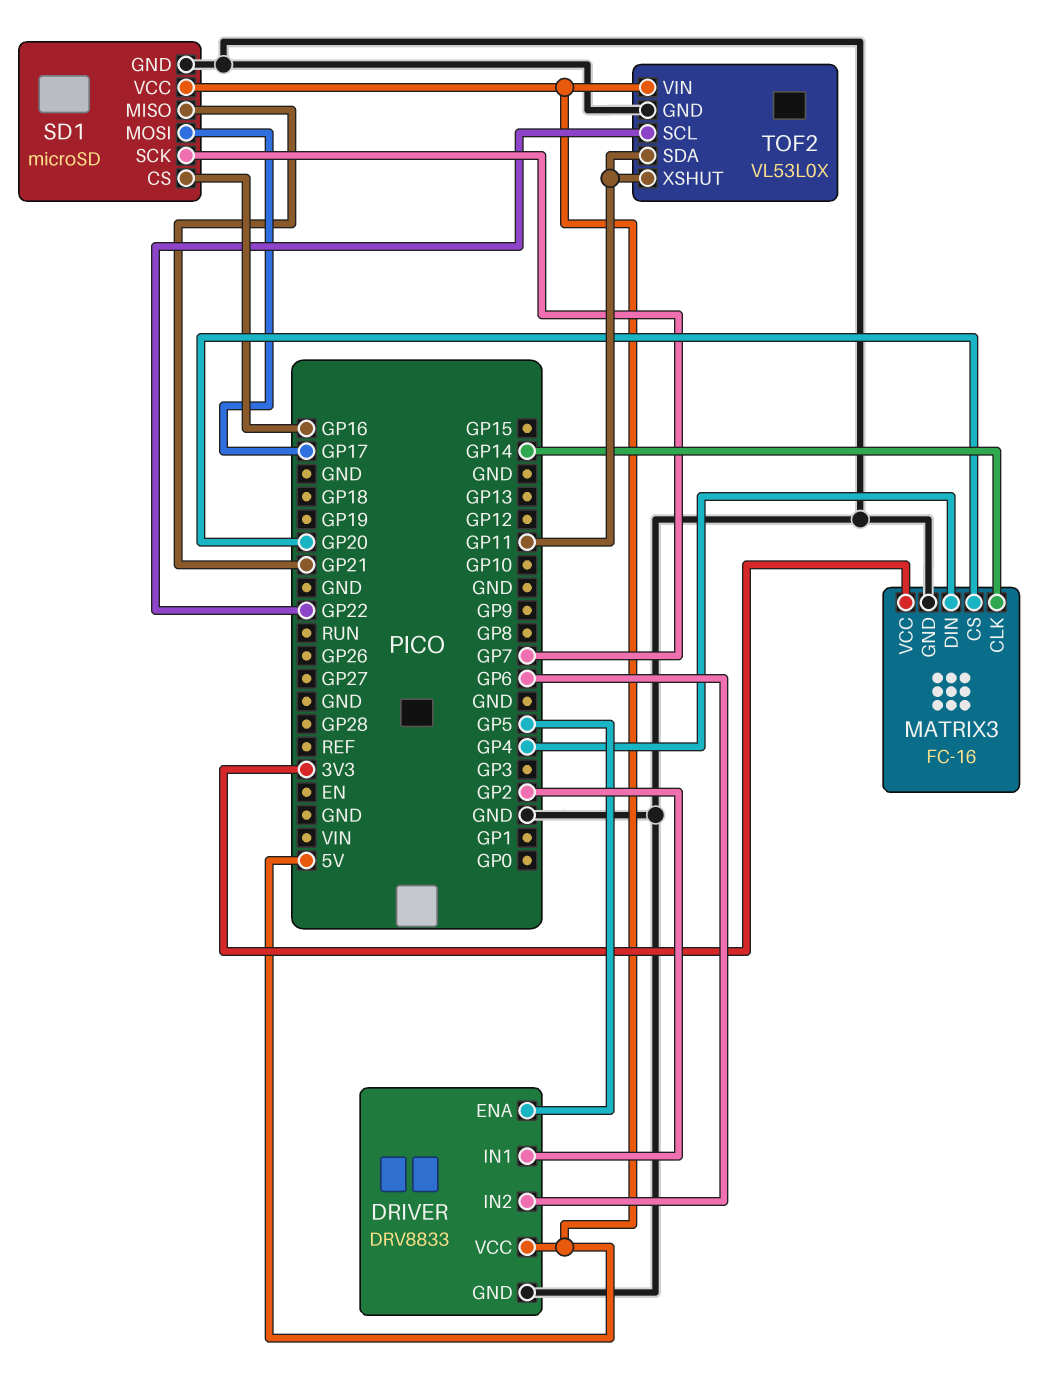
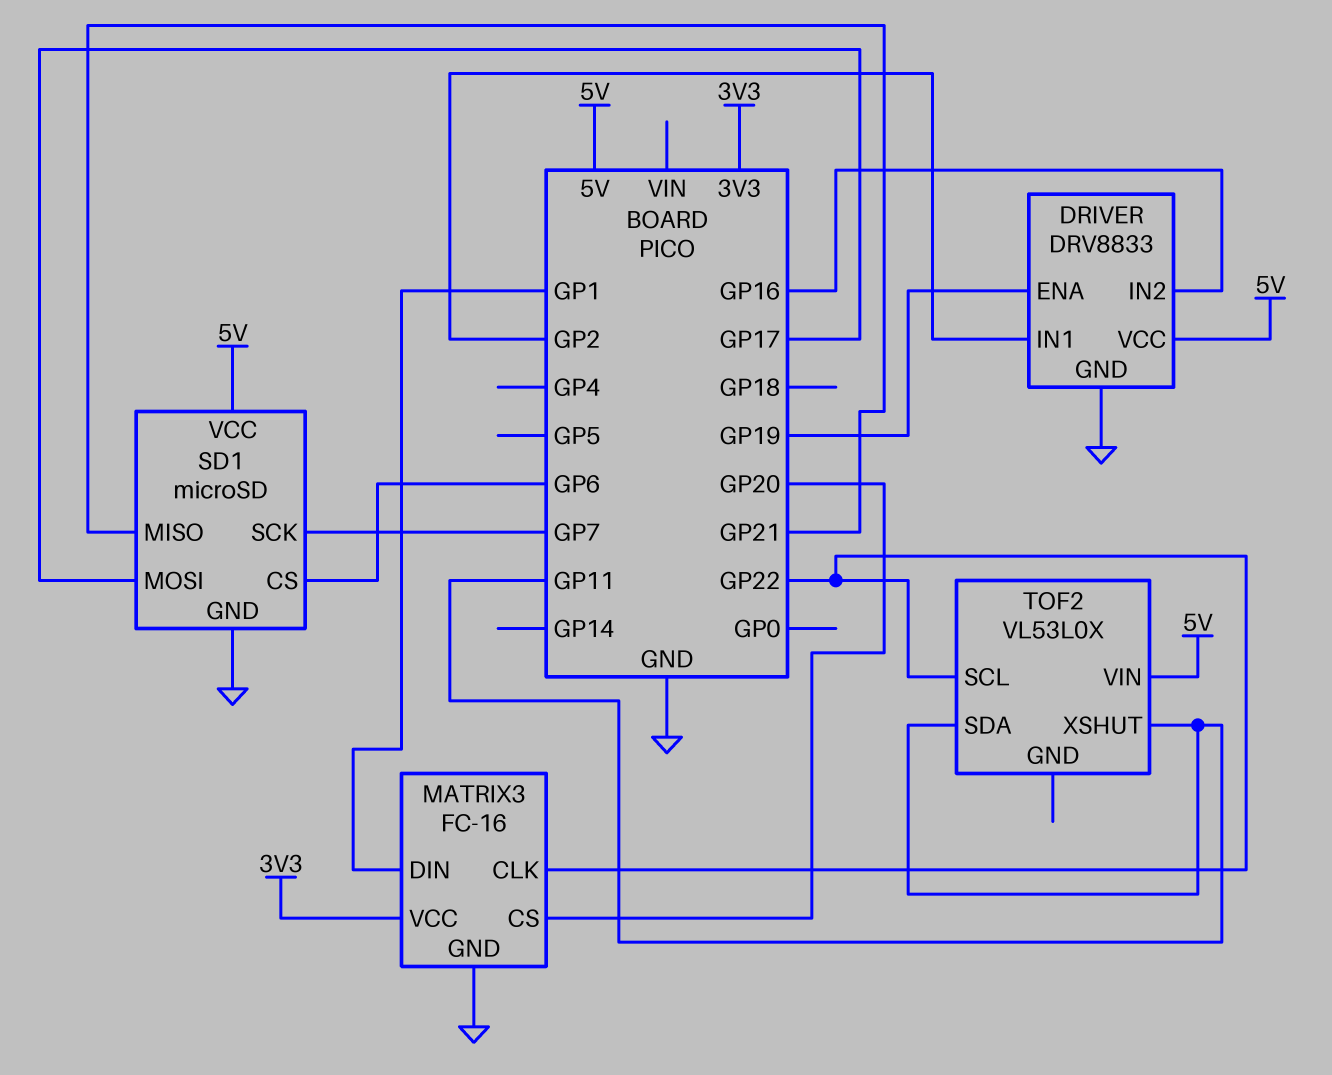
DRIVER pin ENA: GP5 -> GP19
DRIVER pin IN2: GP6 -> GP16
MATRIX3 pin CLK: GP14 -> GP22
MATRIX3 pin DIN: GP4 -> GP1
SD1 pin CS: GP16 -> GP6
TOF2 pin GND: GND -> none

